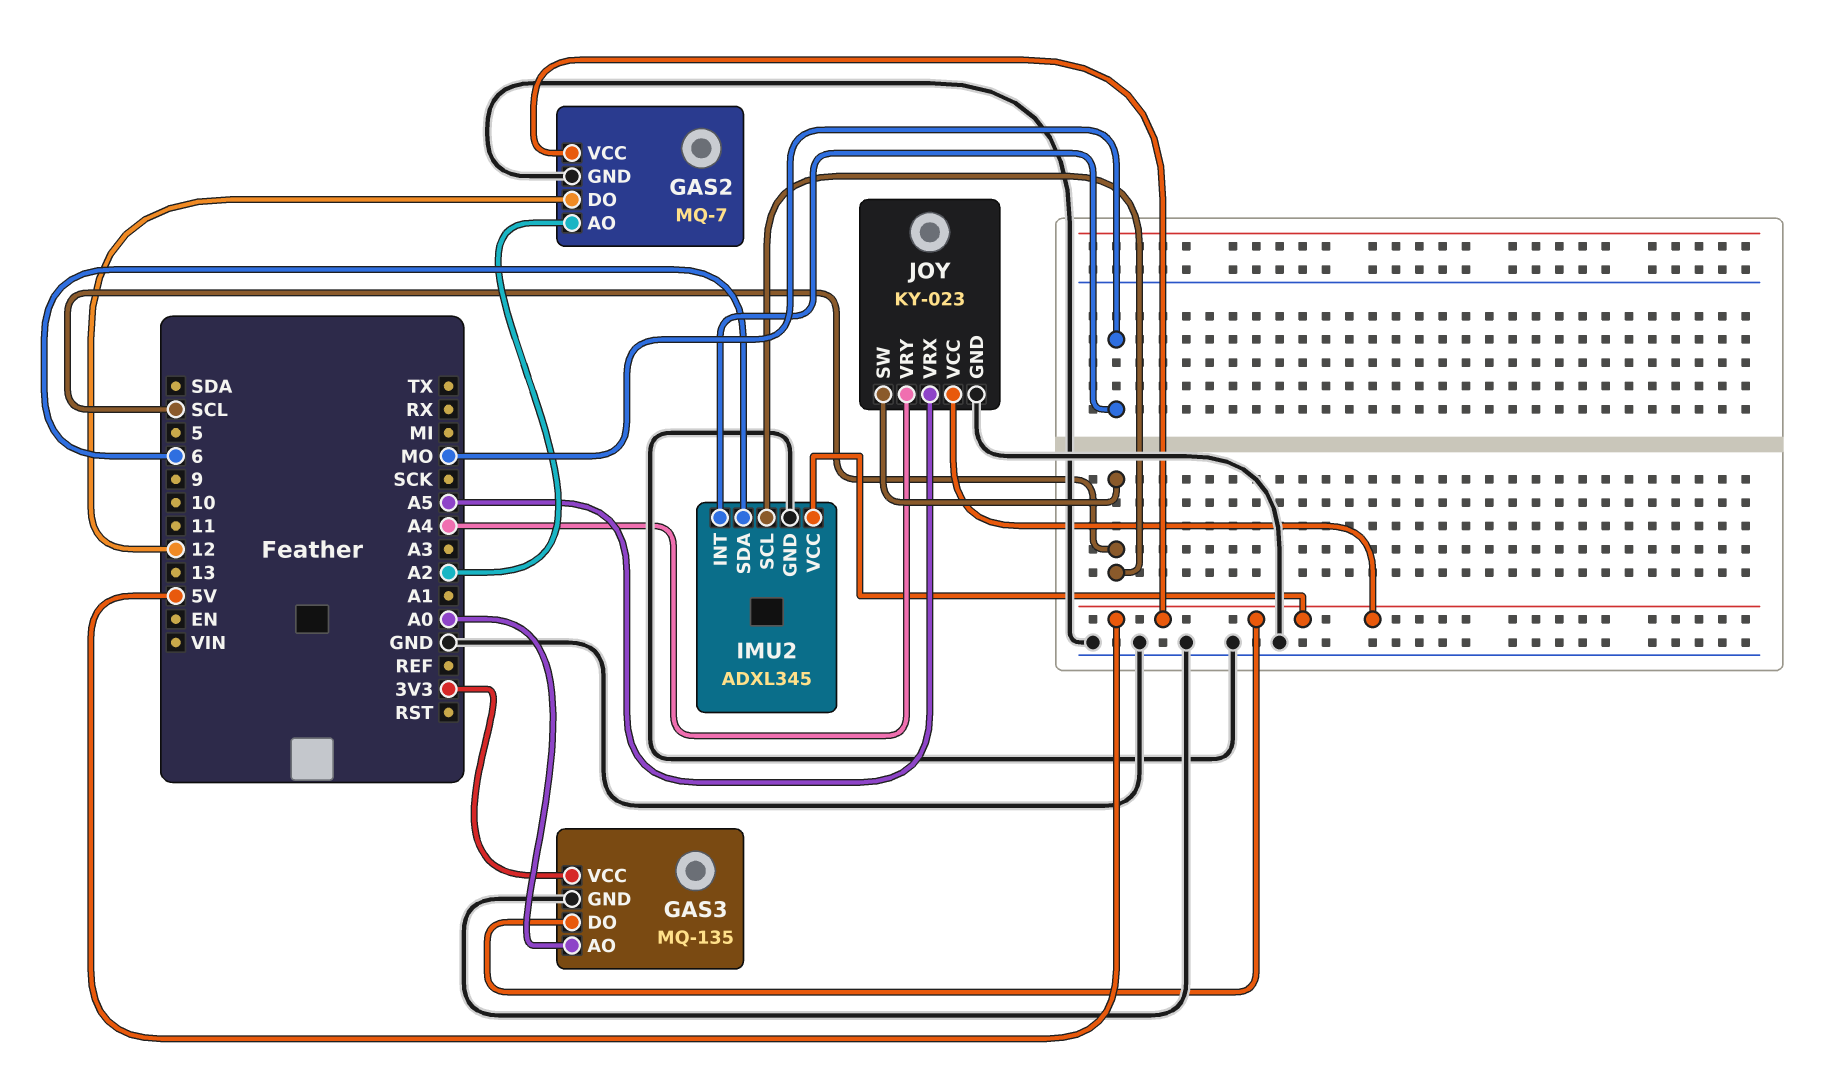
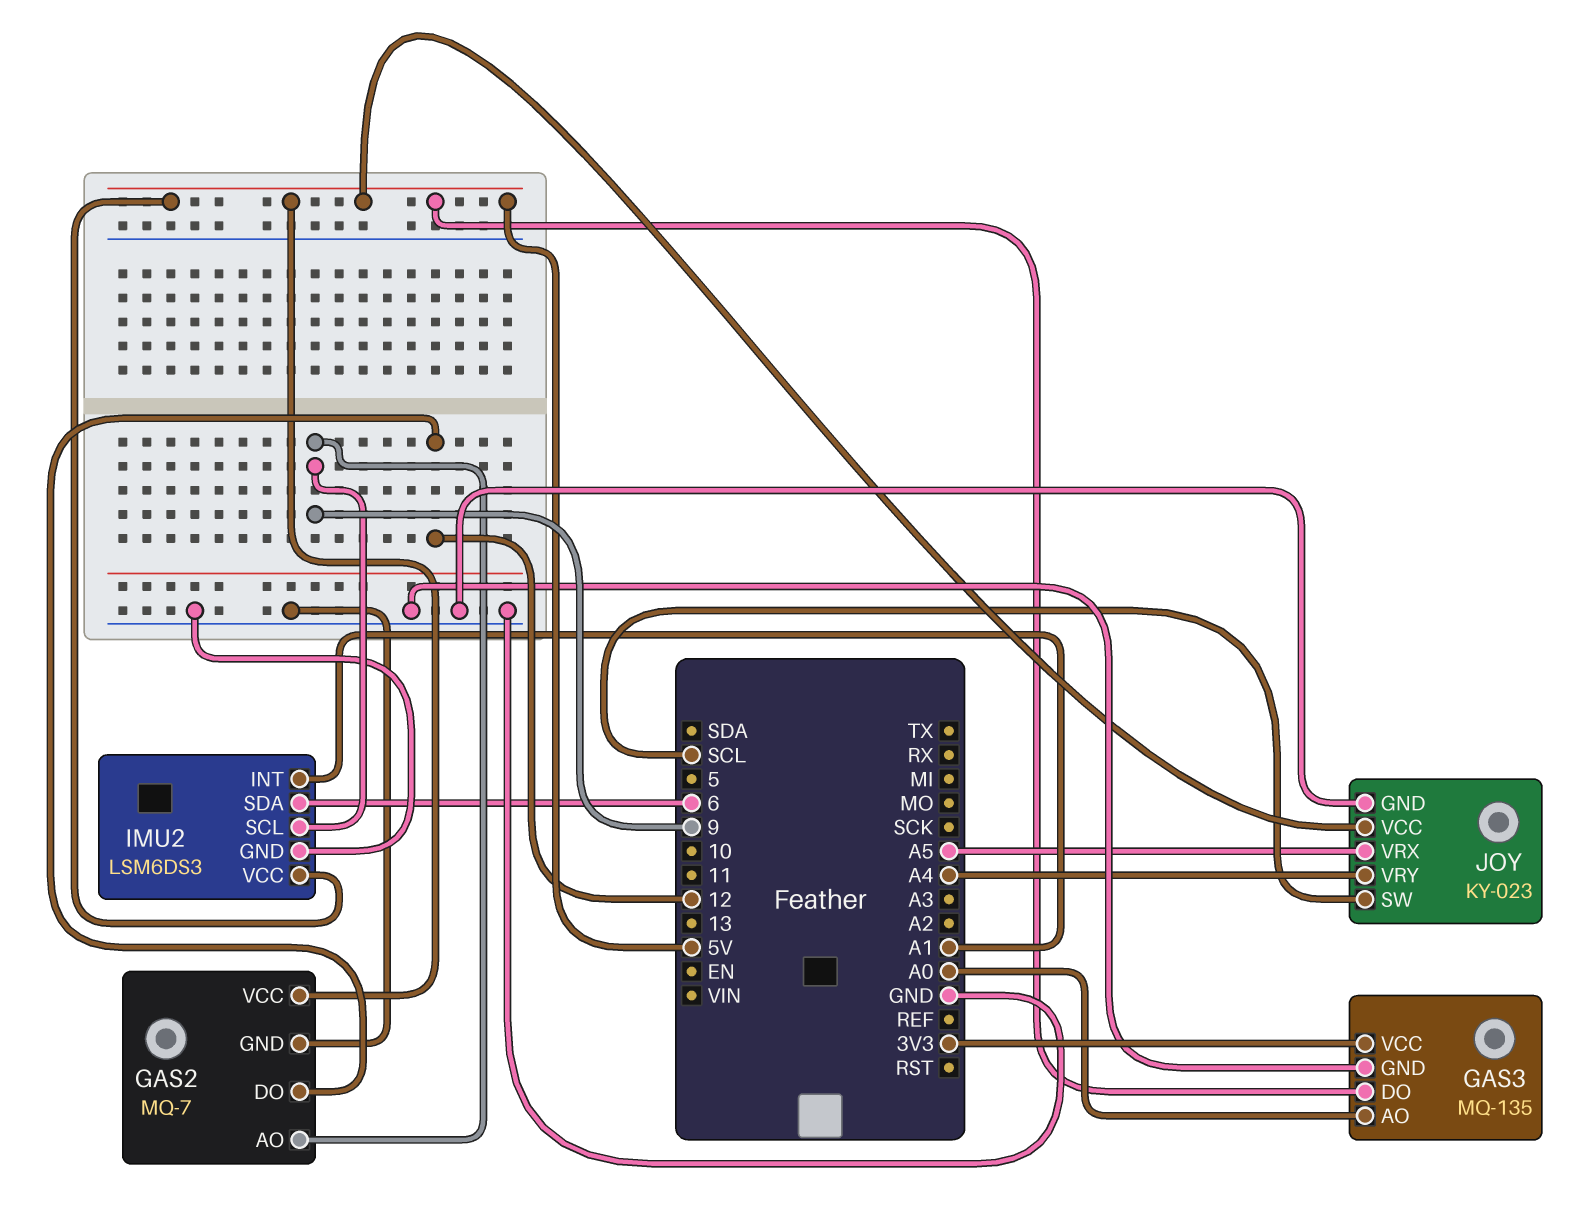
GAS2 pin AO: A2 -> 9
IMU2: ADXL345 -> LSM6DS3
IMU2 pin INT: MO -> A1
IMU2 pin SCL: SCL -> 9

